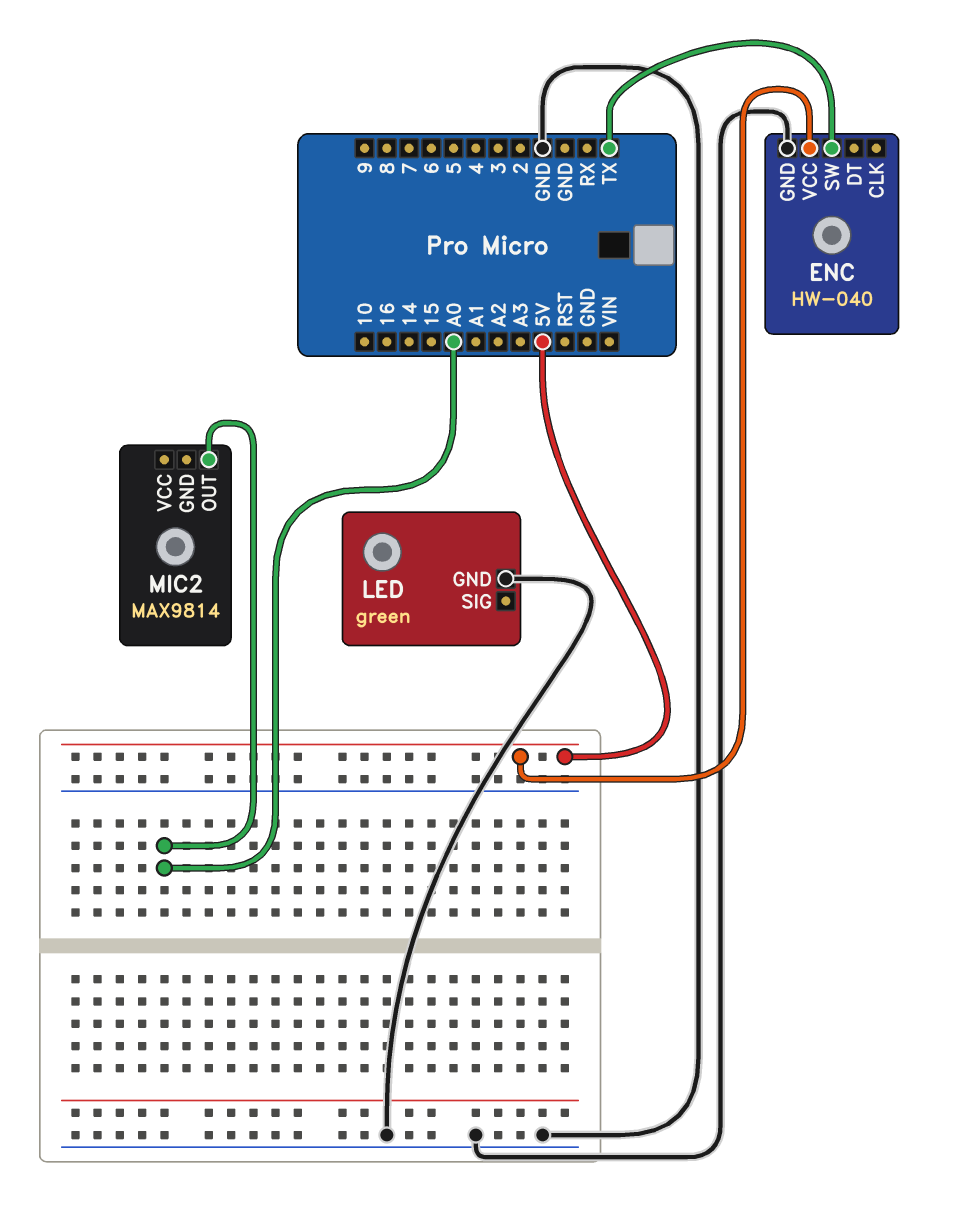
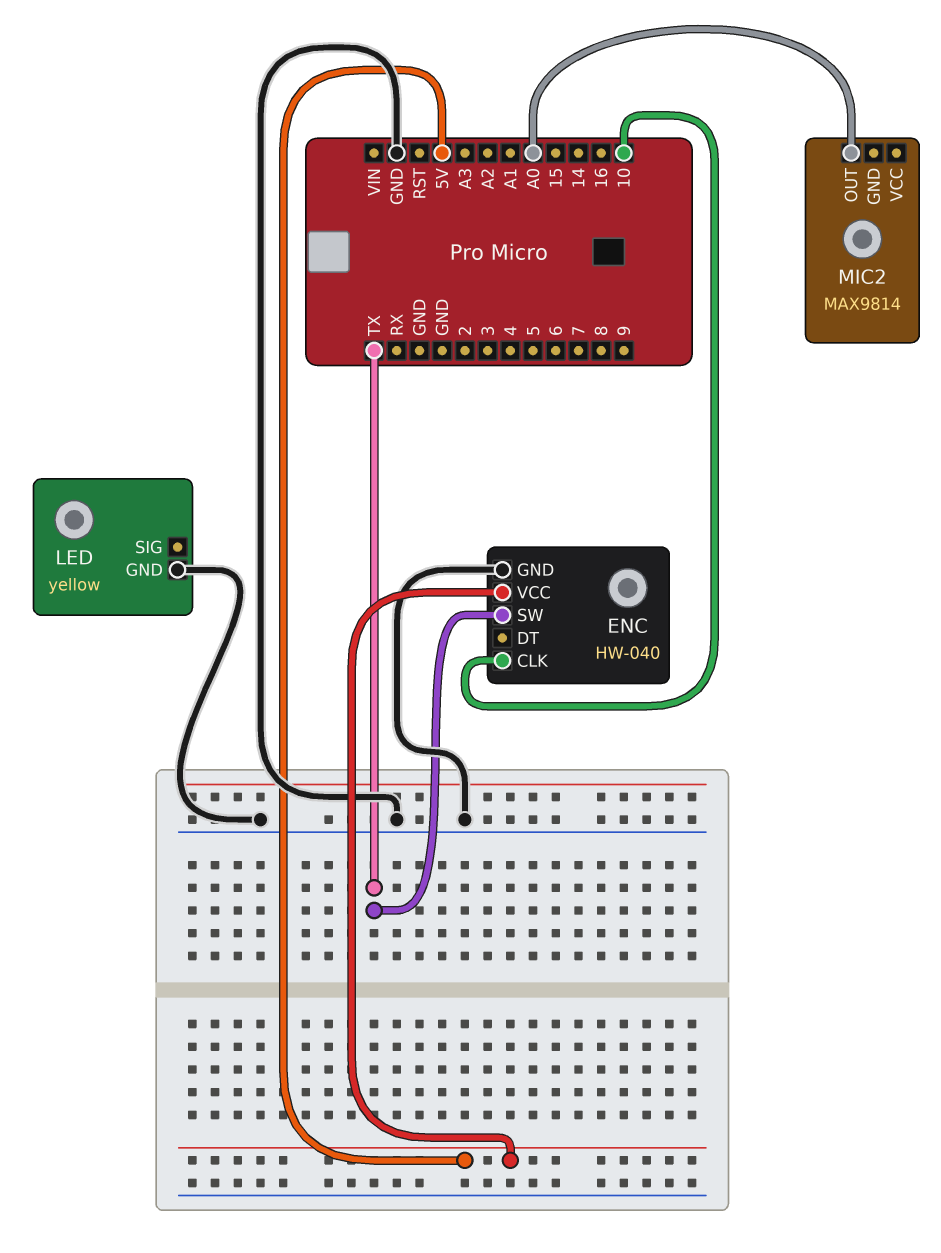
ENC pin CLK: none -> 10
LED: green -> yellow

